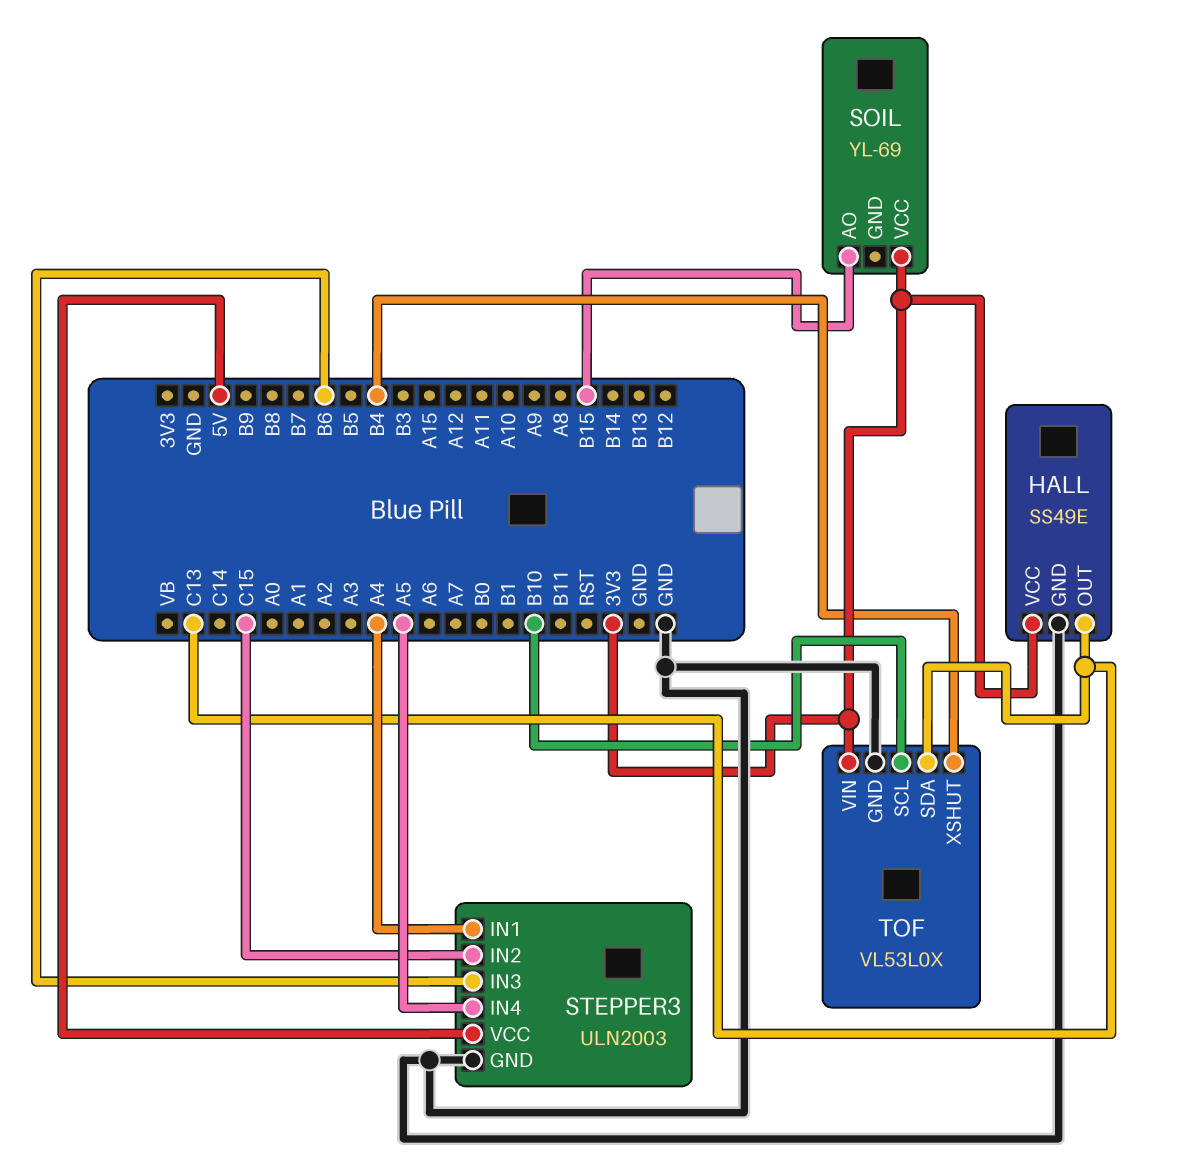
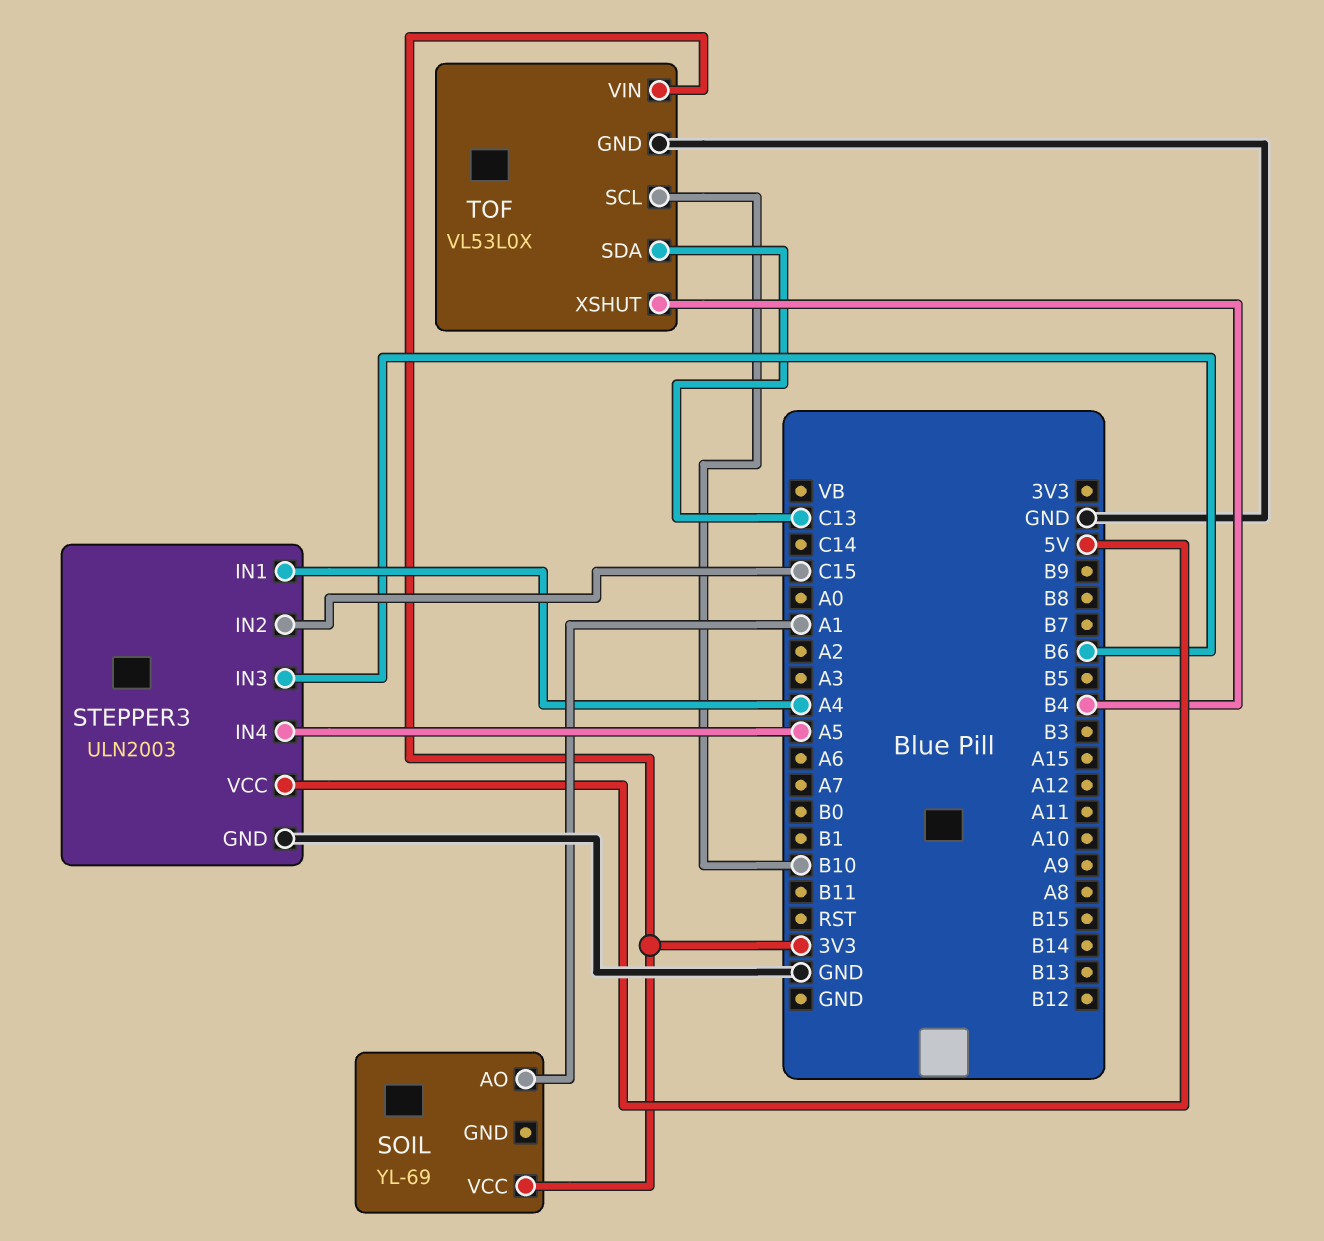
HALL: SS49E -> none
HALL pin GND: GND -> none
HALL pin OUT: C13 -> none
HALL pin VCC: 3V3 -> none
SOIL pin AO: B15 -> A1

